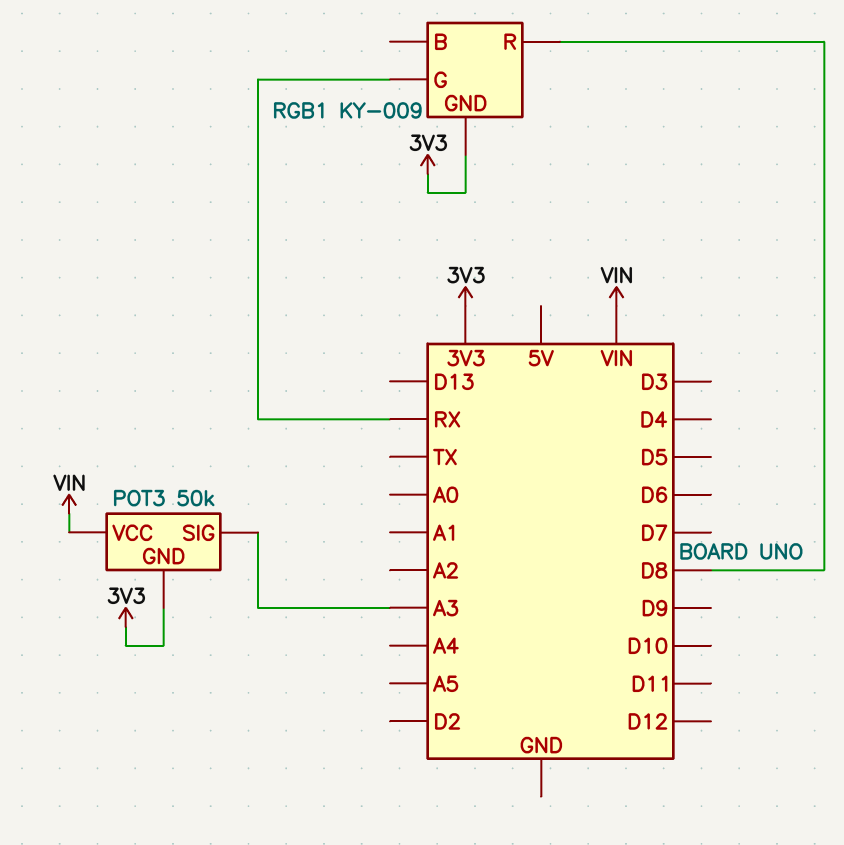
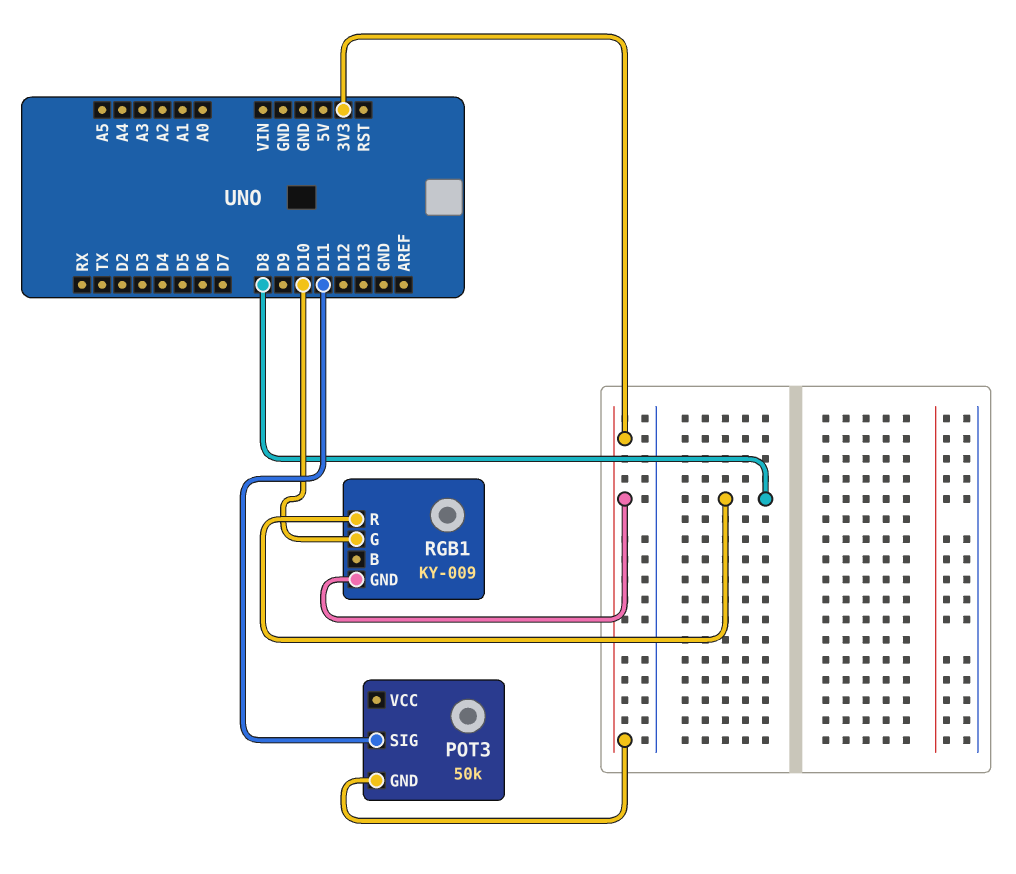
POT3 pin SIG: A3 -> D11
POT3 pin VCC: VIN -> none
RGB1 pin G: RX -> D10

